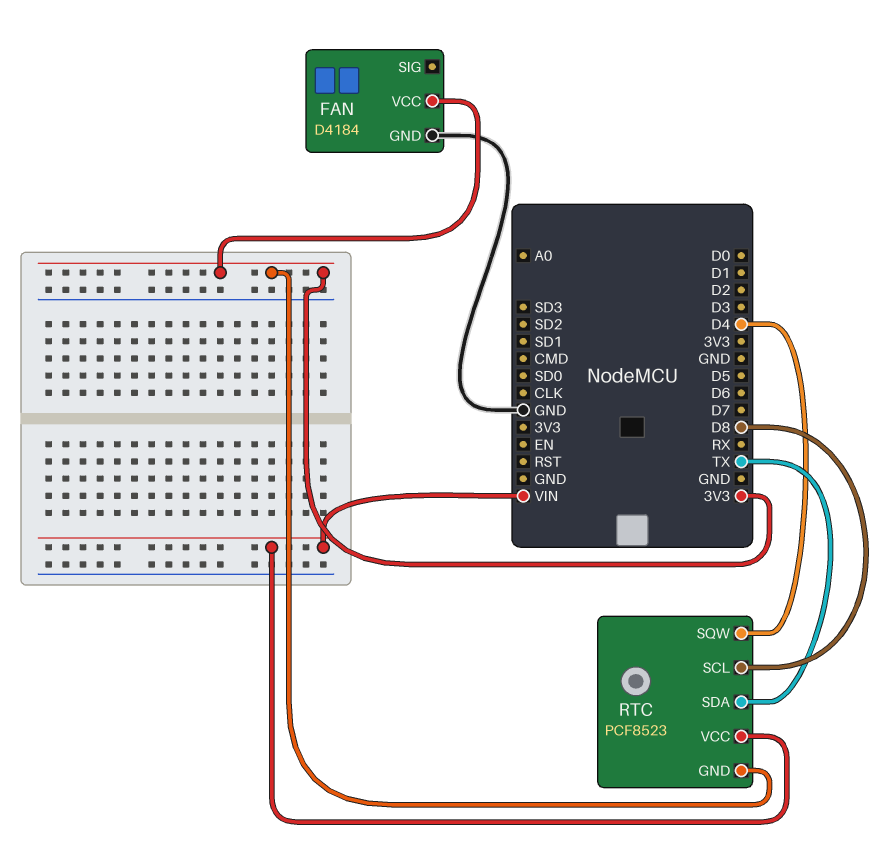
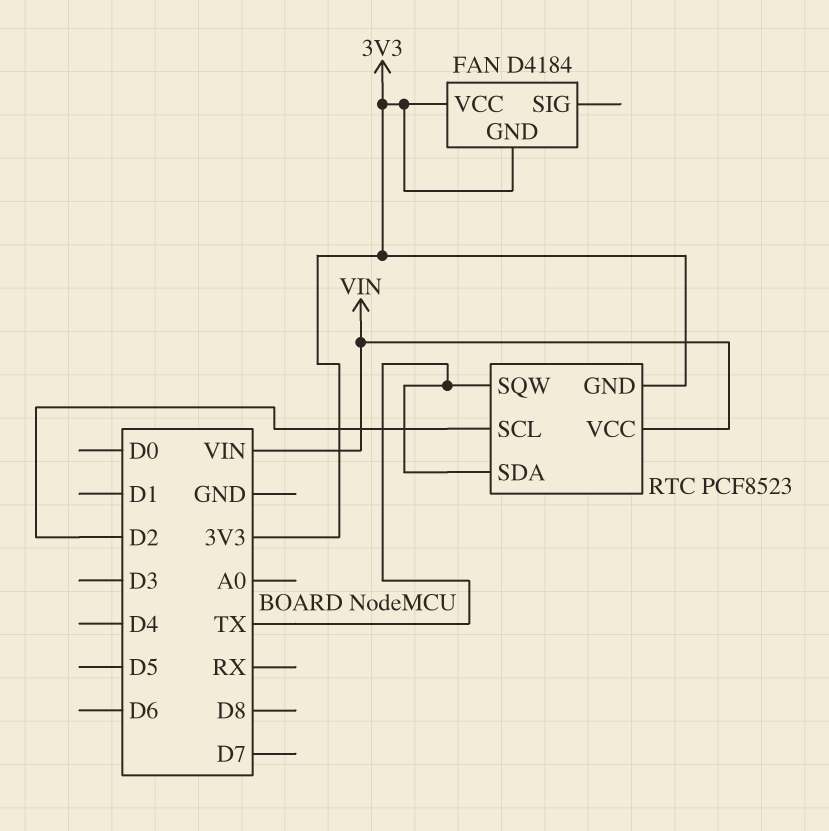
FAN pin GND: GND -> 3V3
RTC pin SCL: D8 -> D2
RTC pin SQW: D4 -> TX

